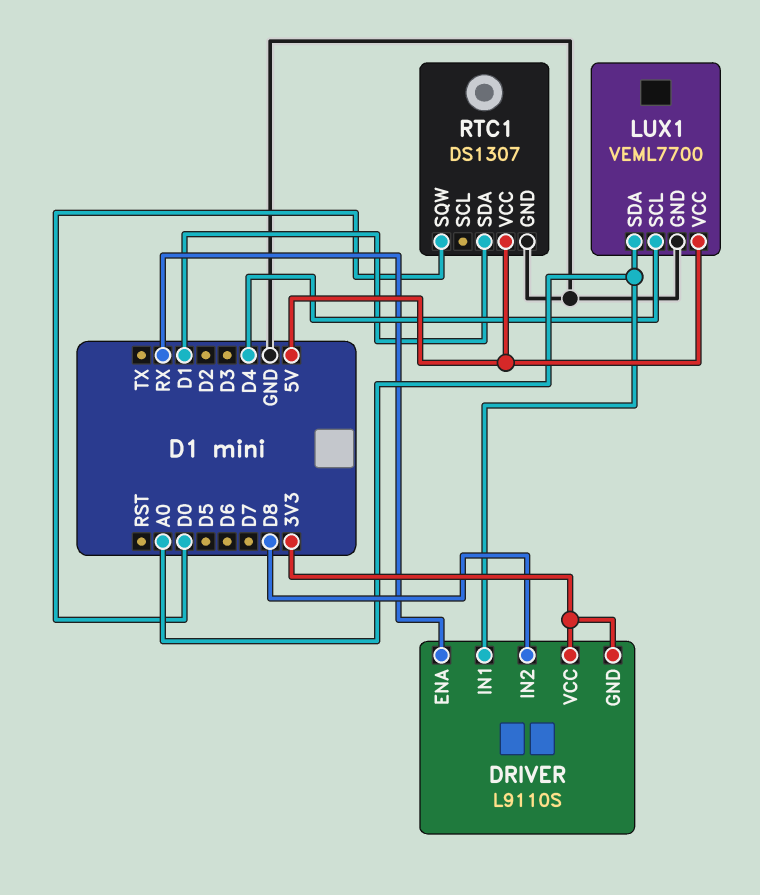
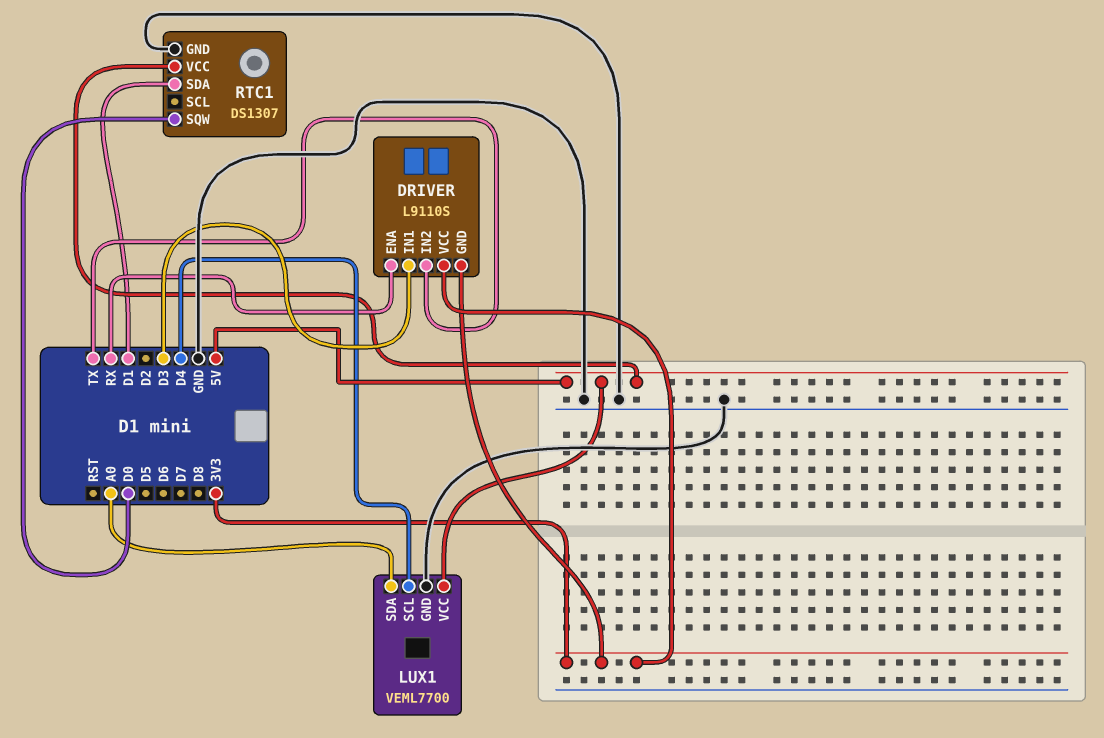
DRIVER pin IN1: A0 -> D3
DRIVER pin IN2: D8 -> TX

